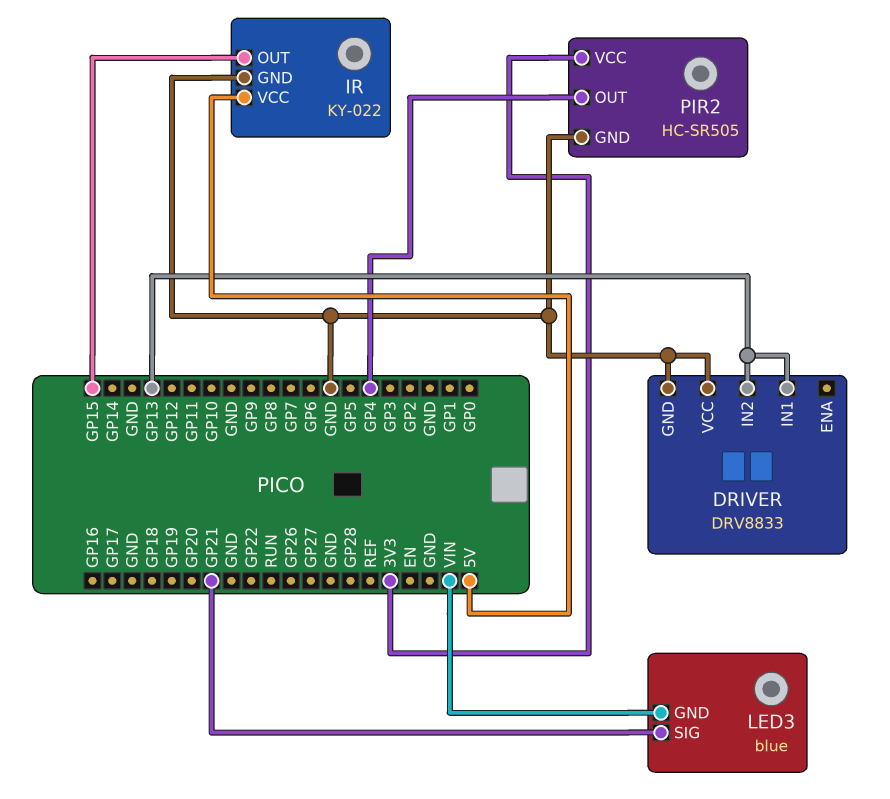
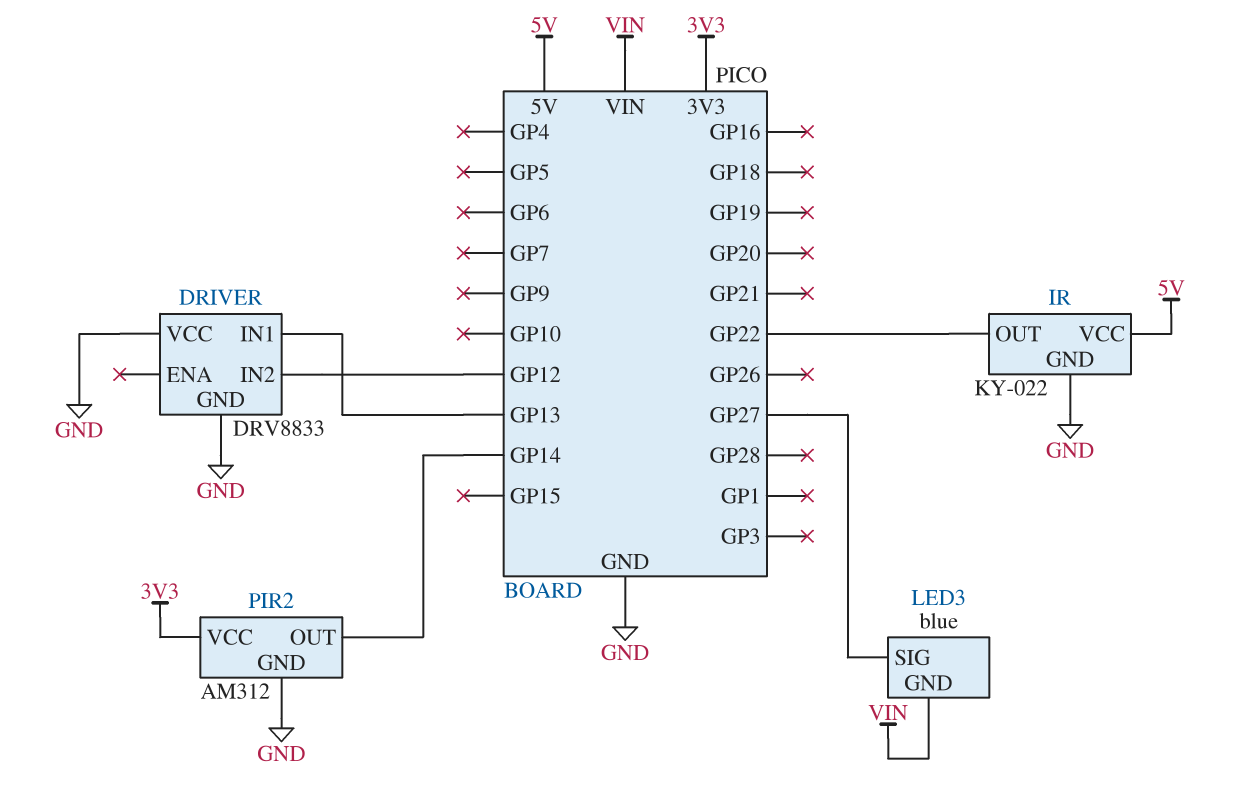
DRIVER pin IN2: GP13 -> GP12
IR pin OUT: GP15 -> GP22
LED3 pin SIG: GP21 -> GP27
PIR2: HC-SR505 -> AM312
PIR2 pin OUT: GP4 -> GP14

